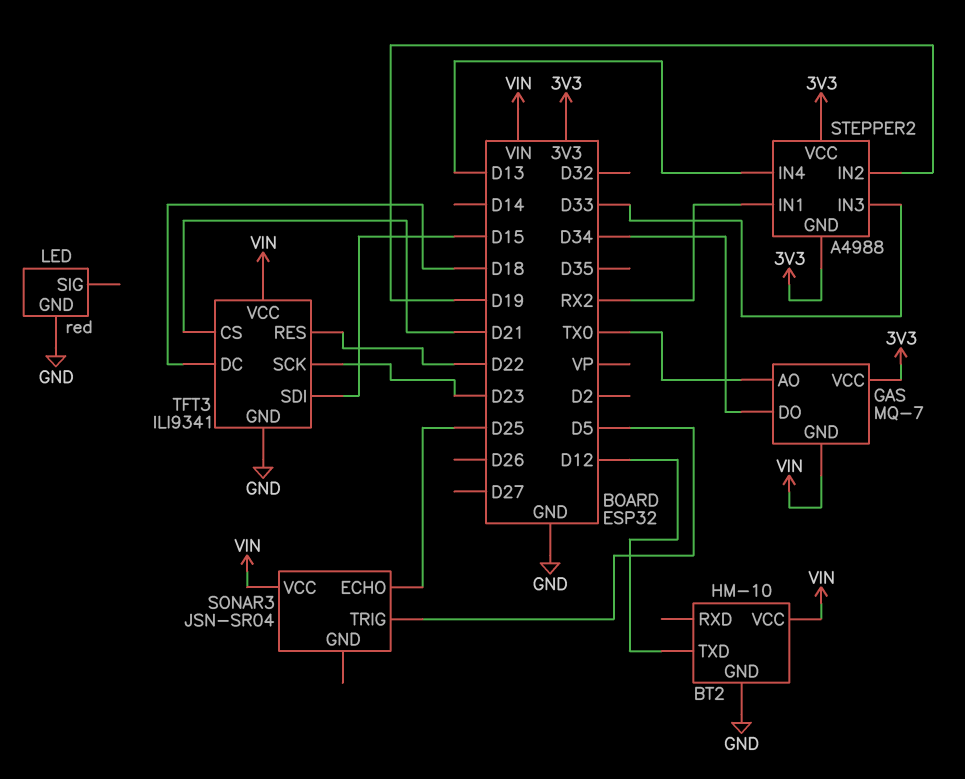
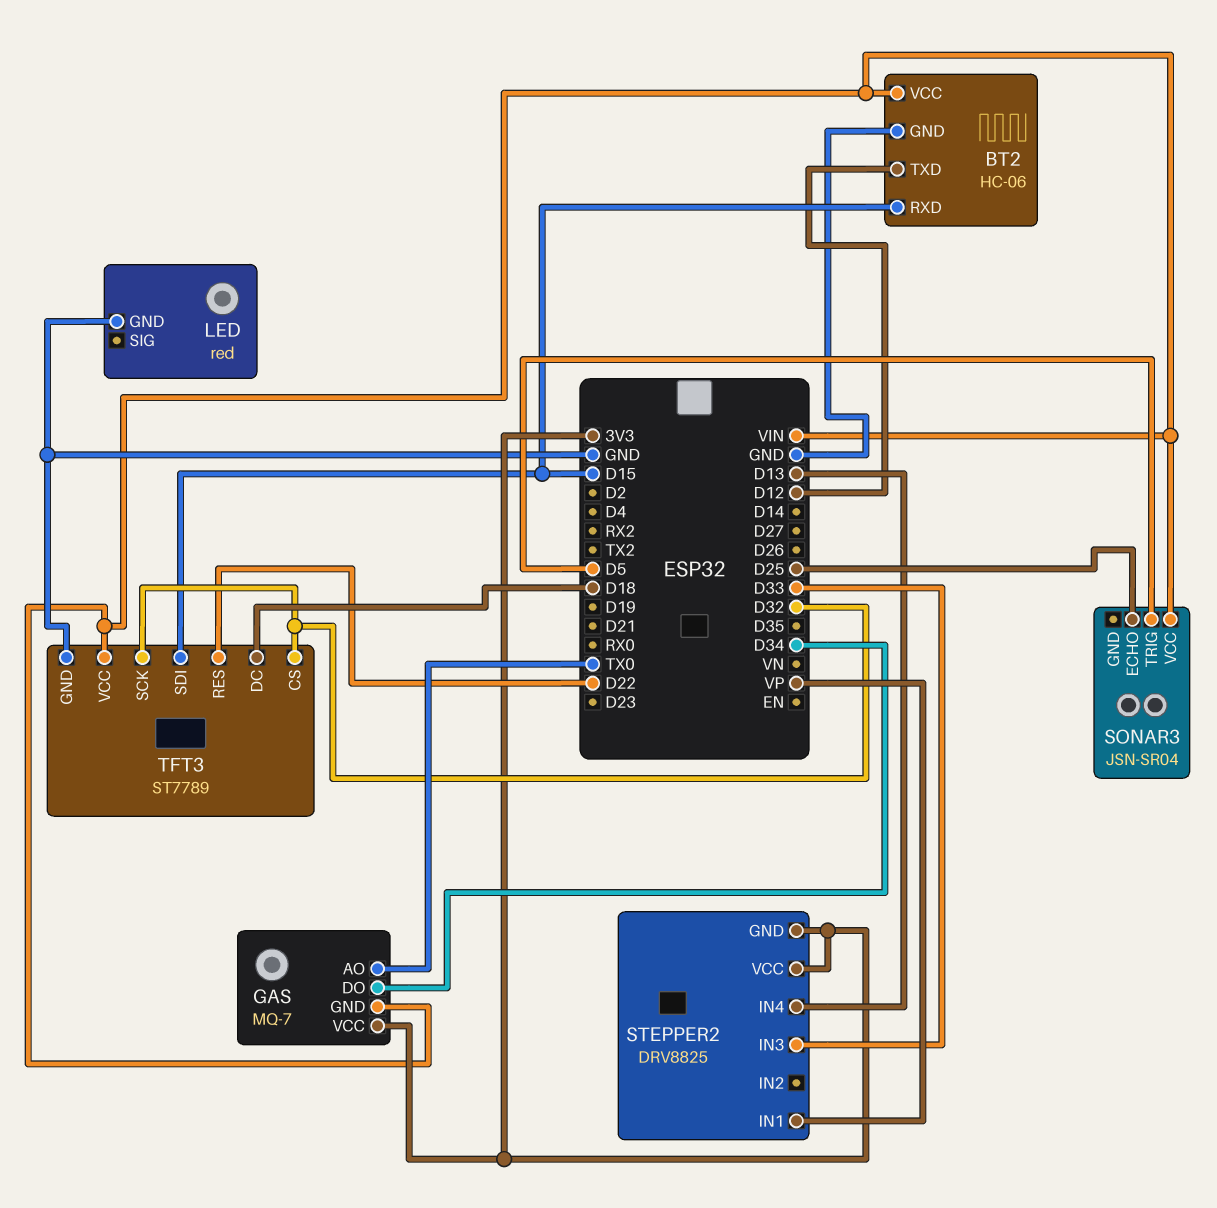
BT2: HM-10 -> HC-06
BT2 pin RXD: none -> D15
STEPPER2: A4988 -> DRV8825
STEPPER2 pin IN1: RX2 -> VP
STEPPER2 pin IN2: D19 -> none
TFT3: ILI9341 -> ST7789
TFT3 pin CS: D21 -> D32
TFT3 pin SCK: D23 -> D32

